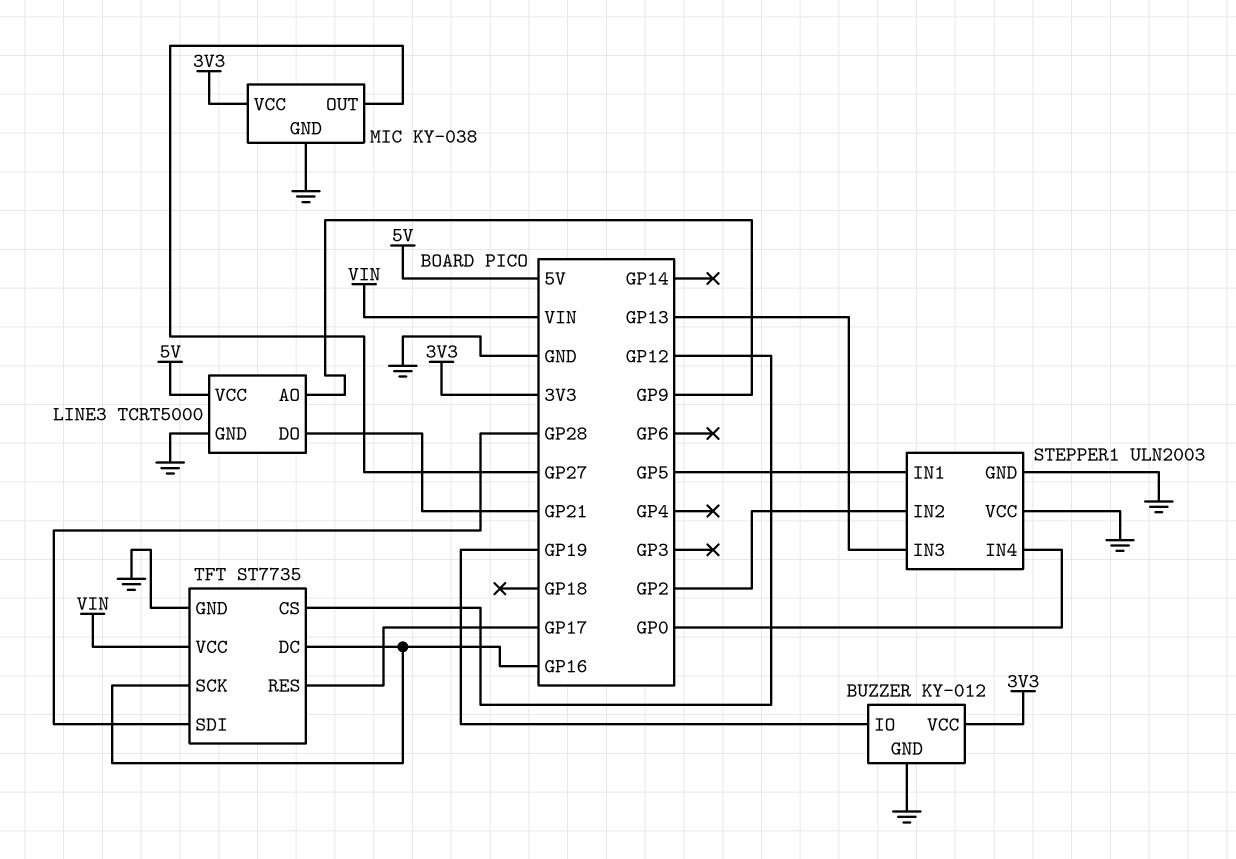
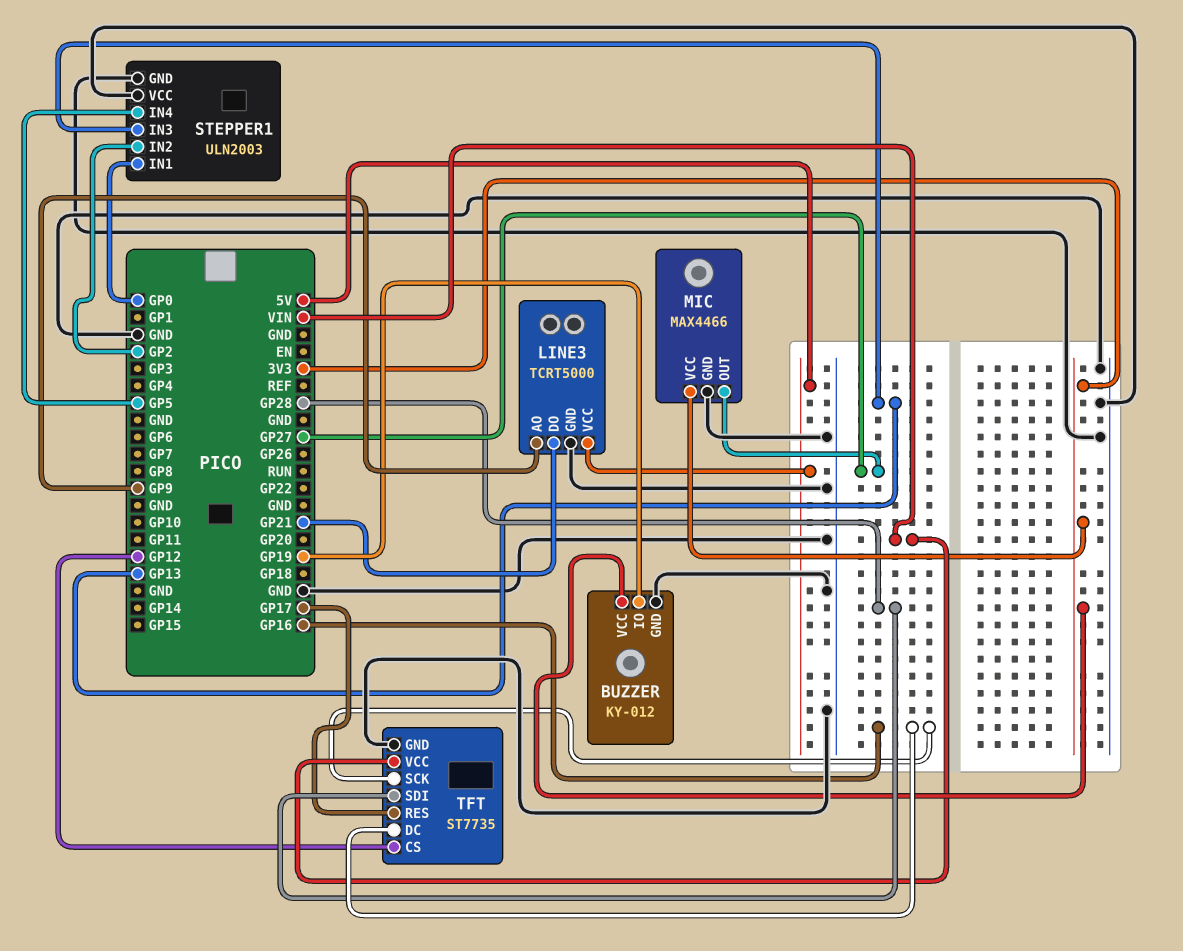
MIC: KY-038 -> MAX4466
STEPPER1 pin IN1: GP5 -> GP0
STEPPER1 pin IN4: GP0 -> GP5

